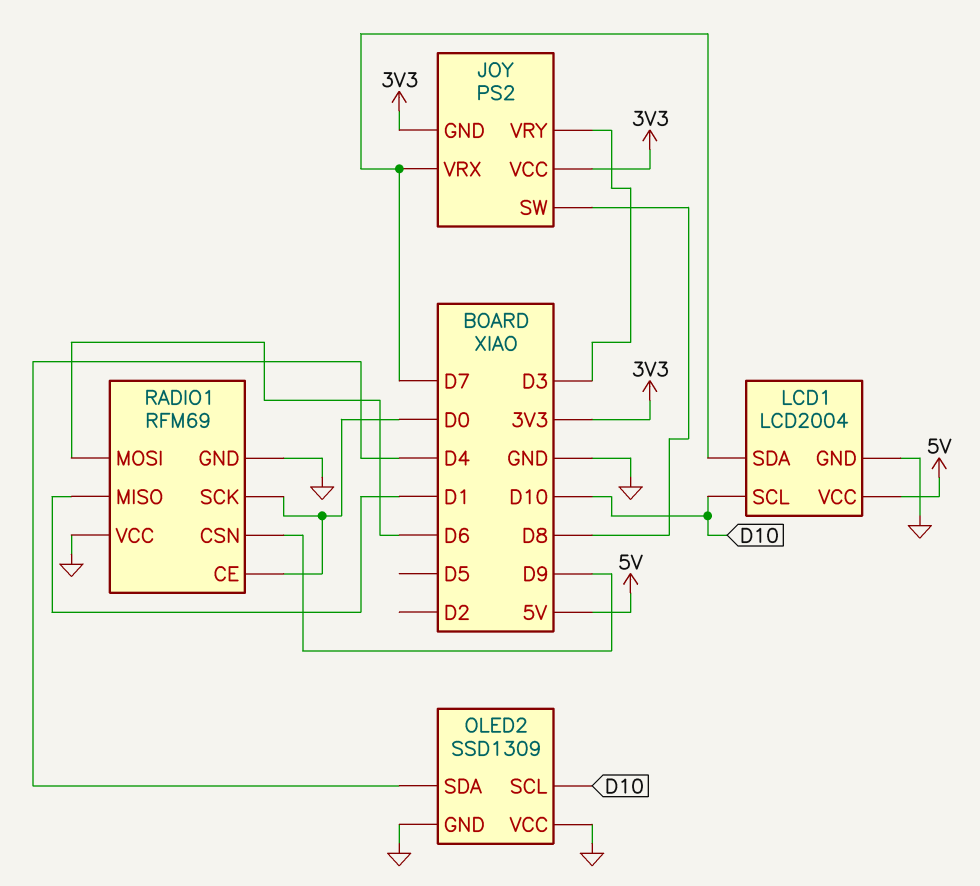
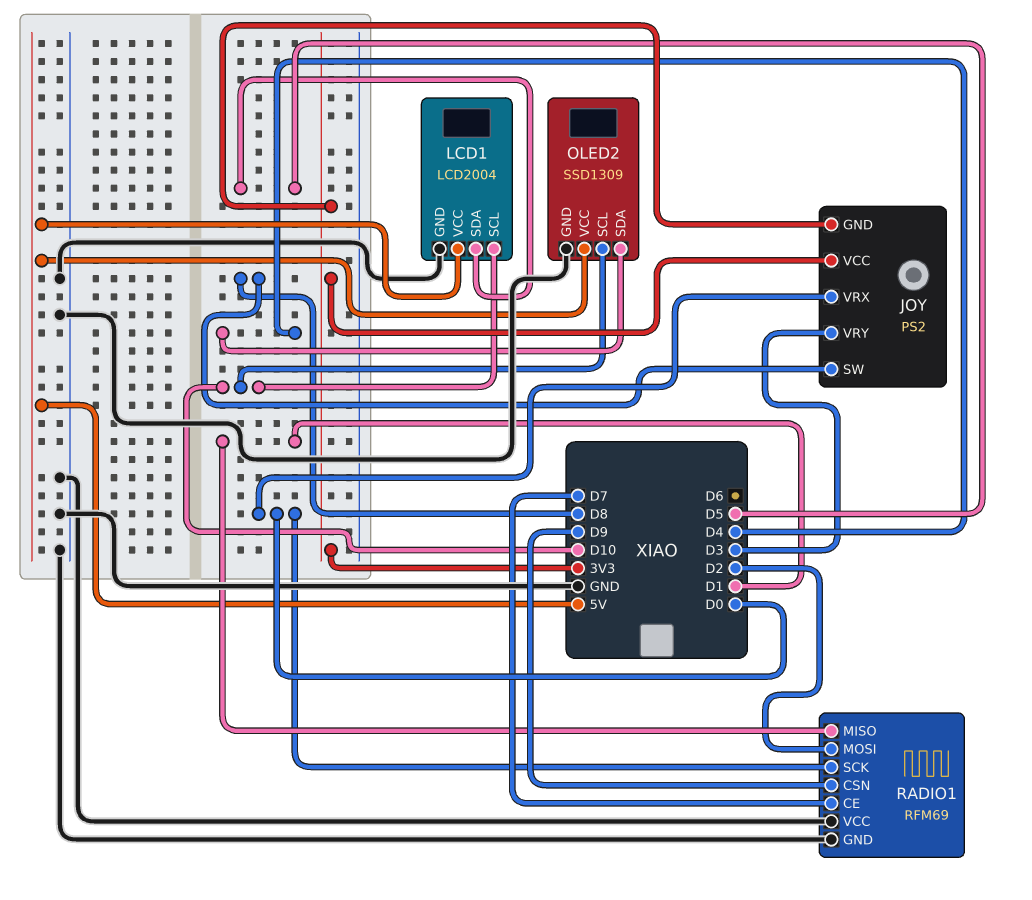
JOY pin VRX: D7 -> D0
LCD1 pin SDA: D7 -> D5
OLED2 pin VCC: GND -> 5V
RADIO1 pin CE: D0 -> D7
RADIO1 pin MOSI: D6 -> D2

